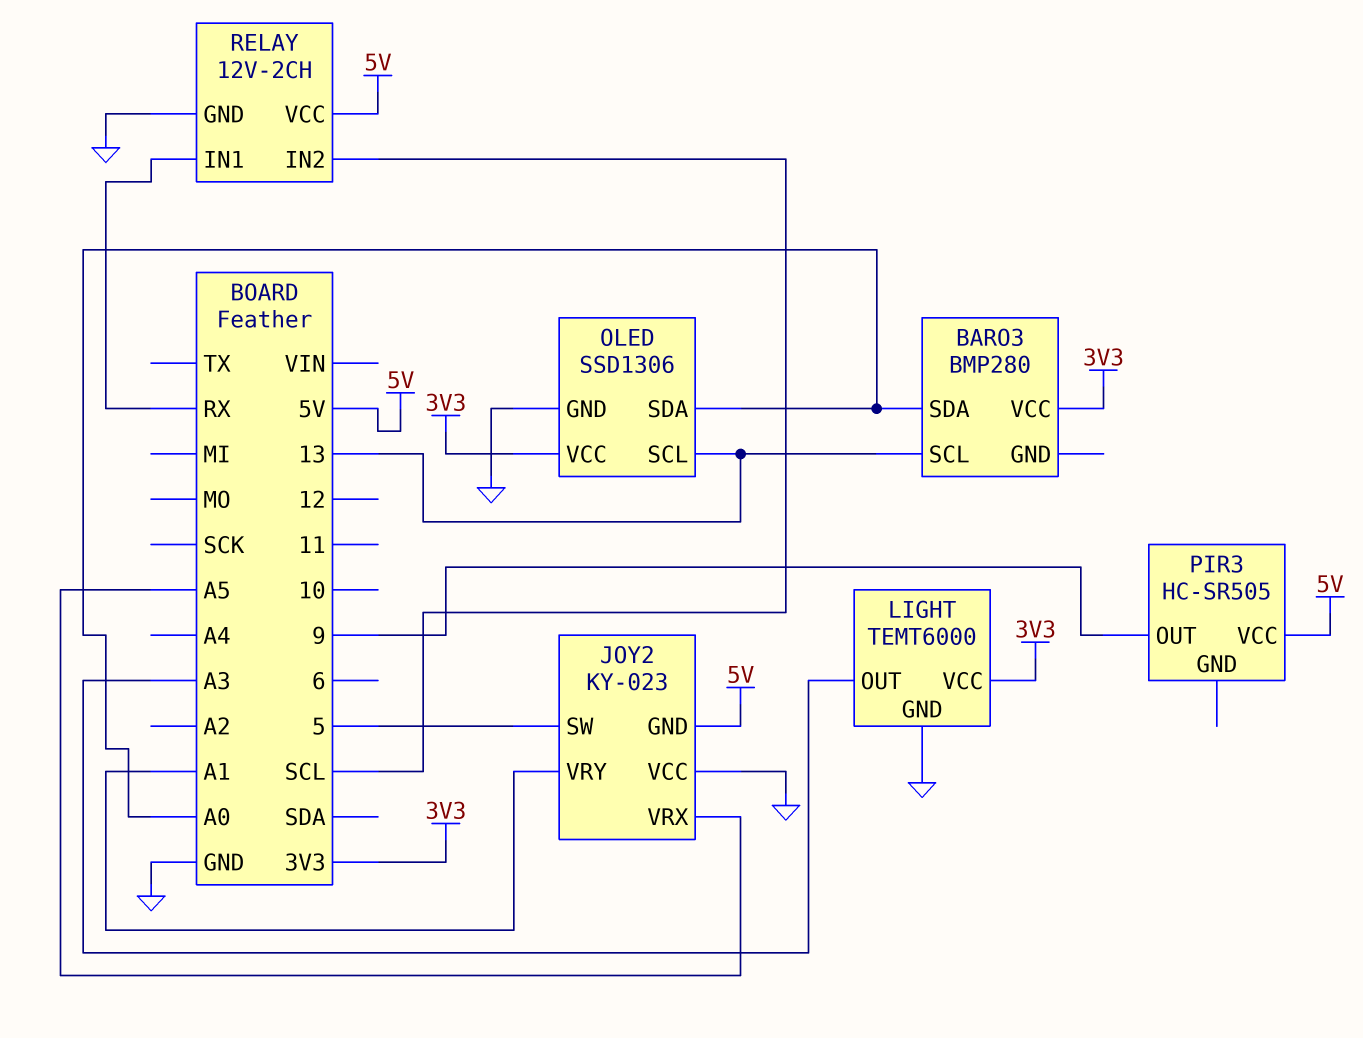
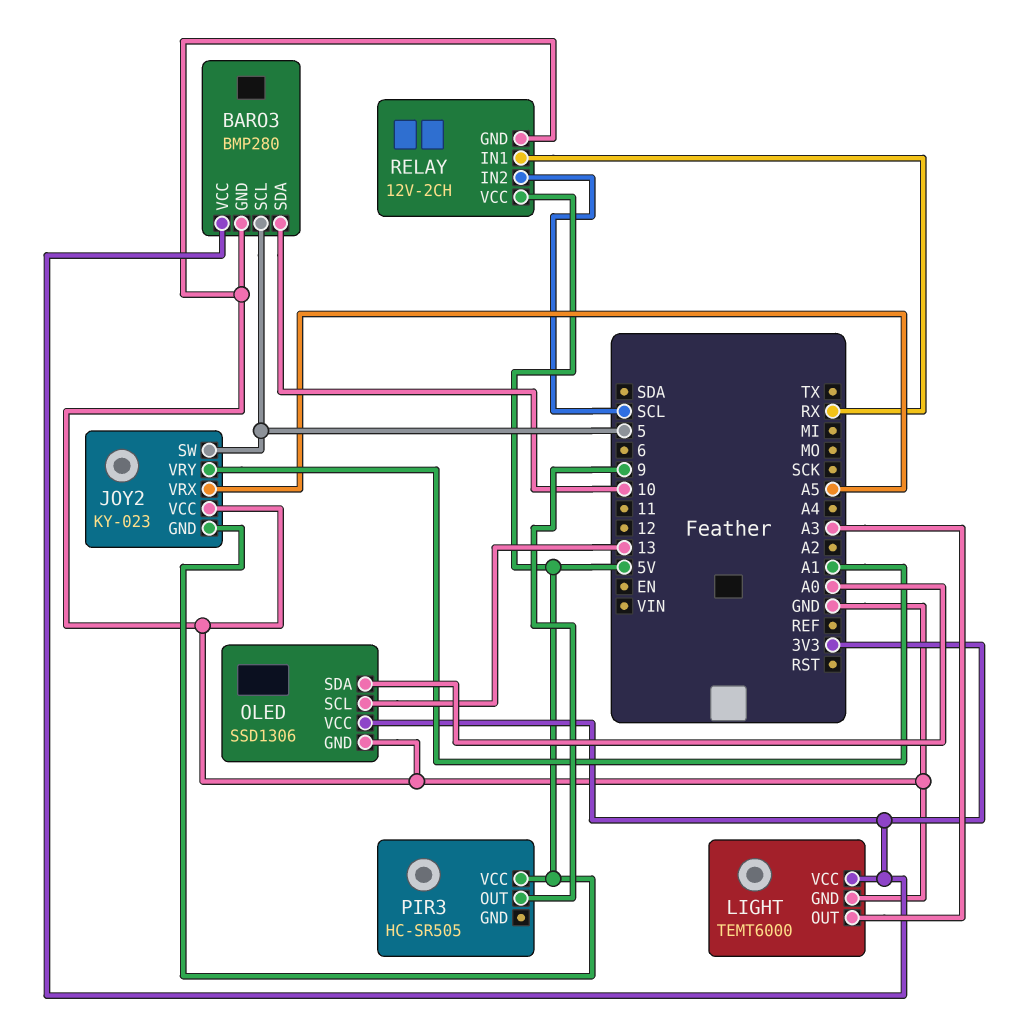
BARO3 pin GND: none -> GND
BARO3 pin SCL: 13 -> 5
BARO3 pin SDA: A0 -> 10

